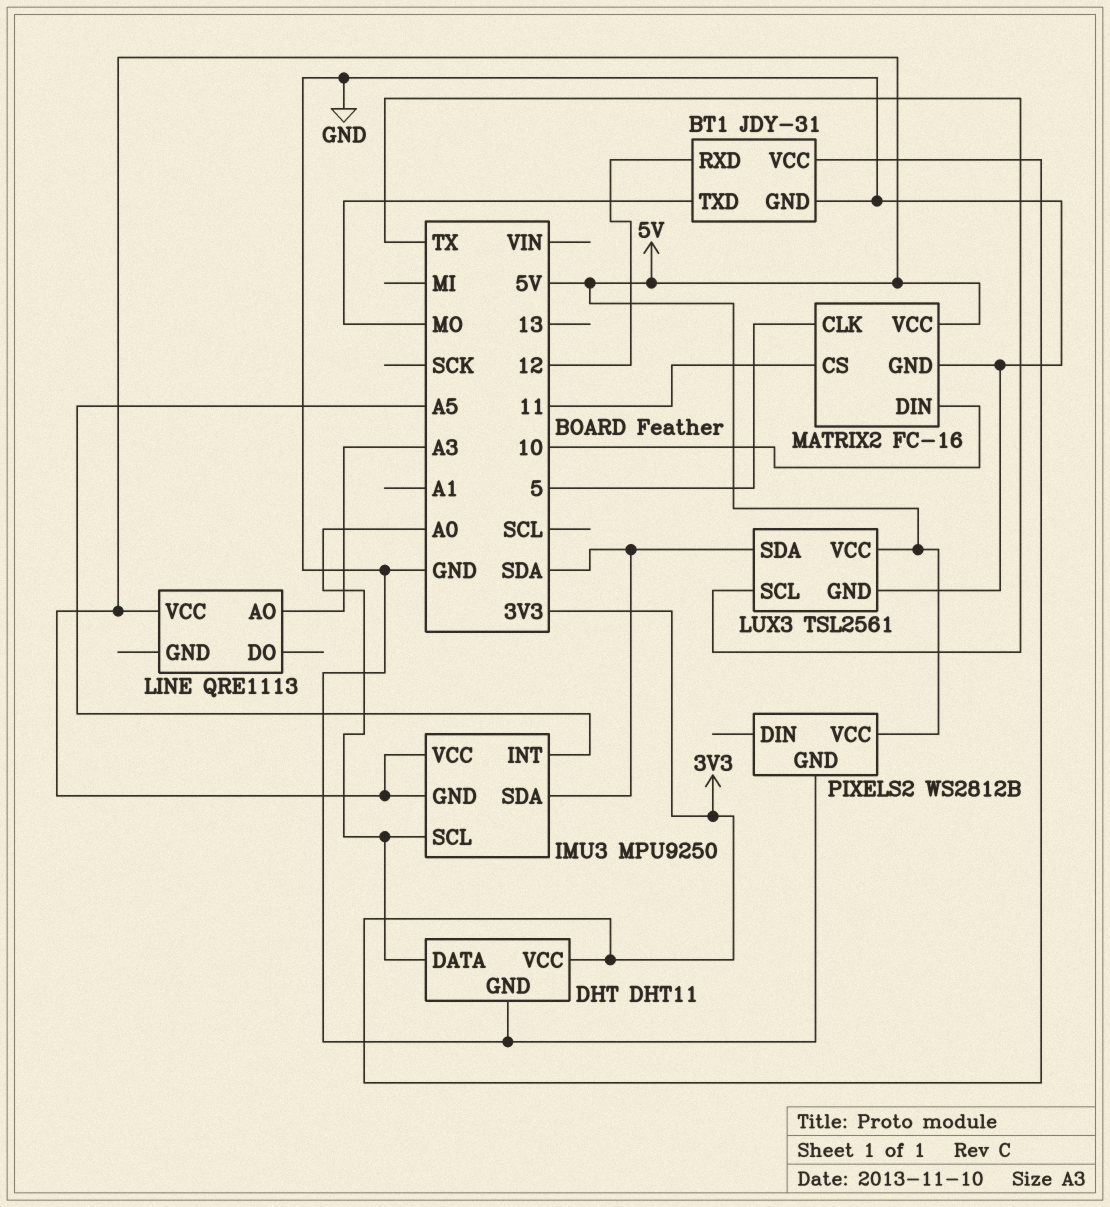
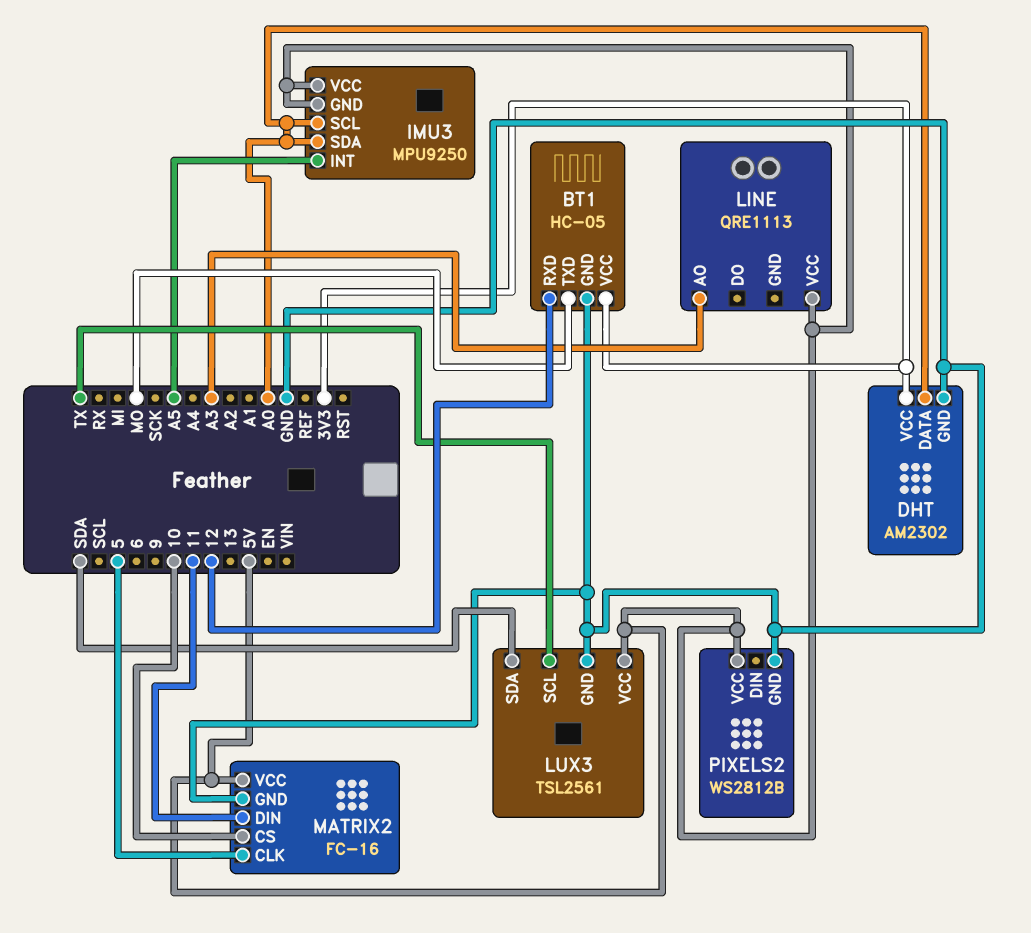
BT1: JDY-31 -> HC-05
DHT: DHT11 -> AM2302
IMU3 pin SDA: SDA -> A0
MATRIX2 pin CS: 11 -> 10
MATRIX2 pin DIN: 10 -> 11

